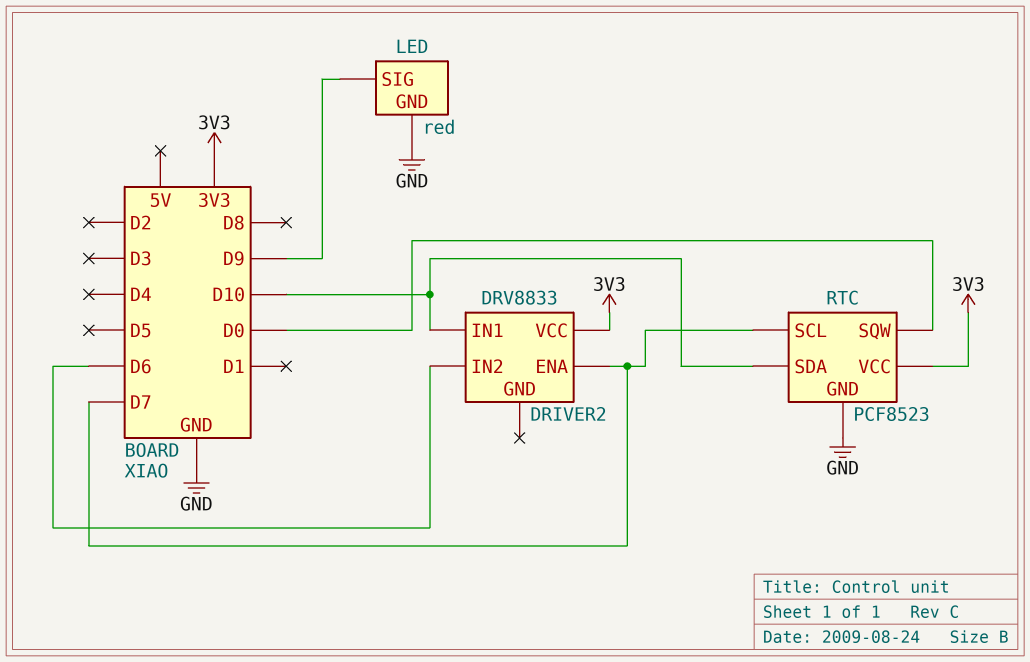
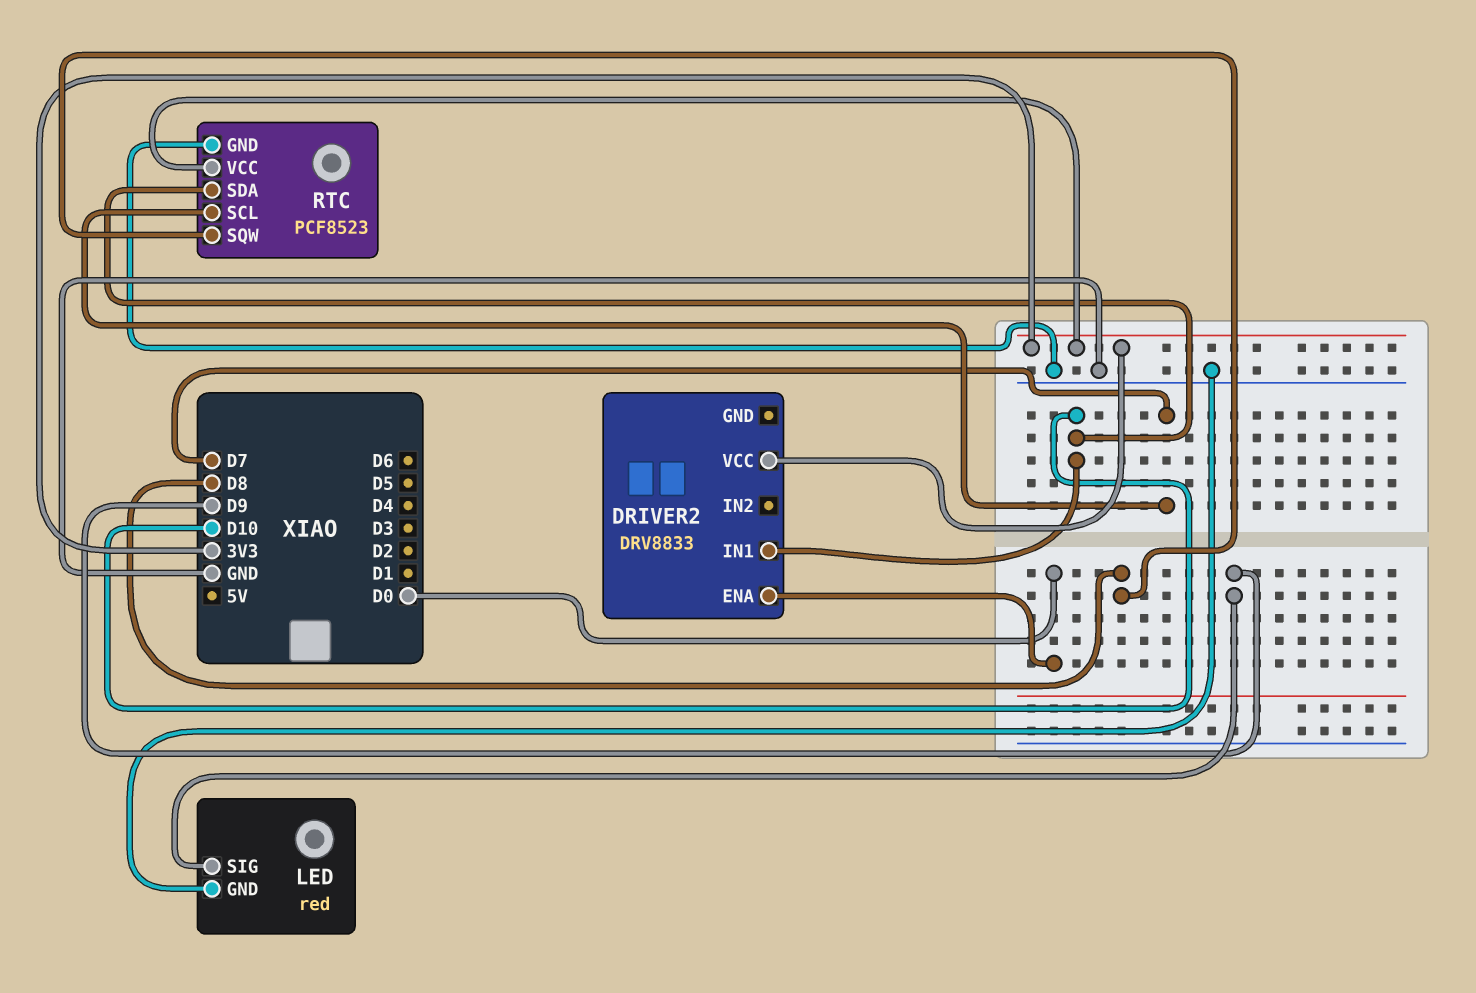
DRIVER2 pin ENA: D7 -> D0
DRIVER2 pin IN2: D6 -> none
RTC pin SQW: D0 -> D8

